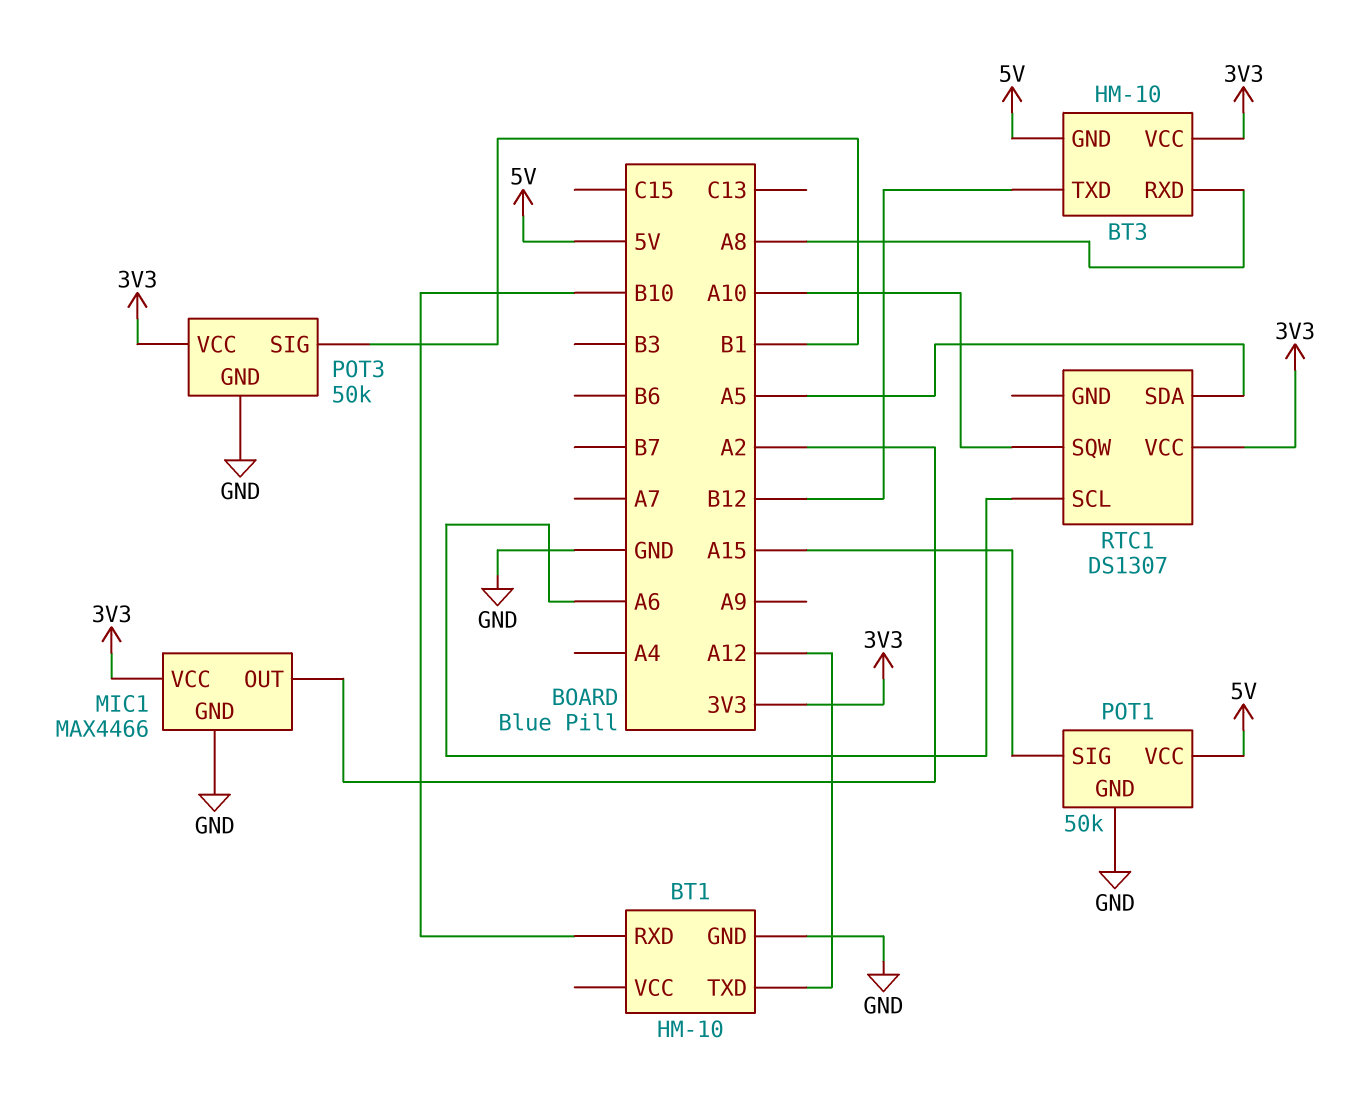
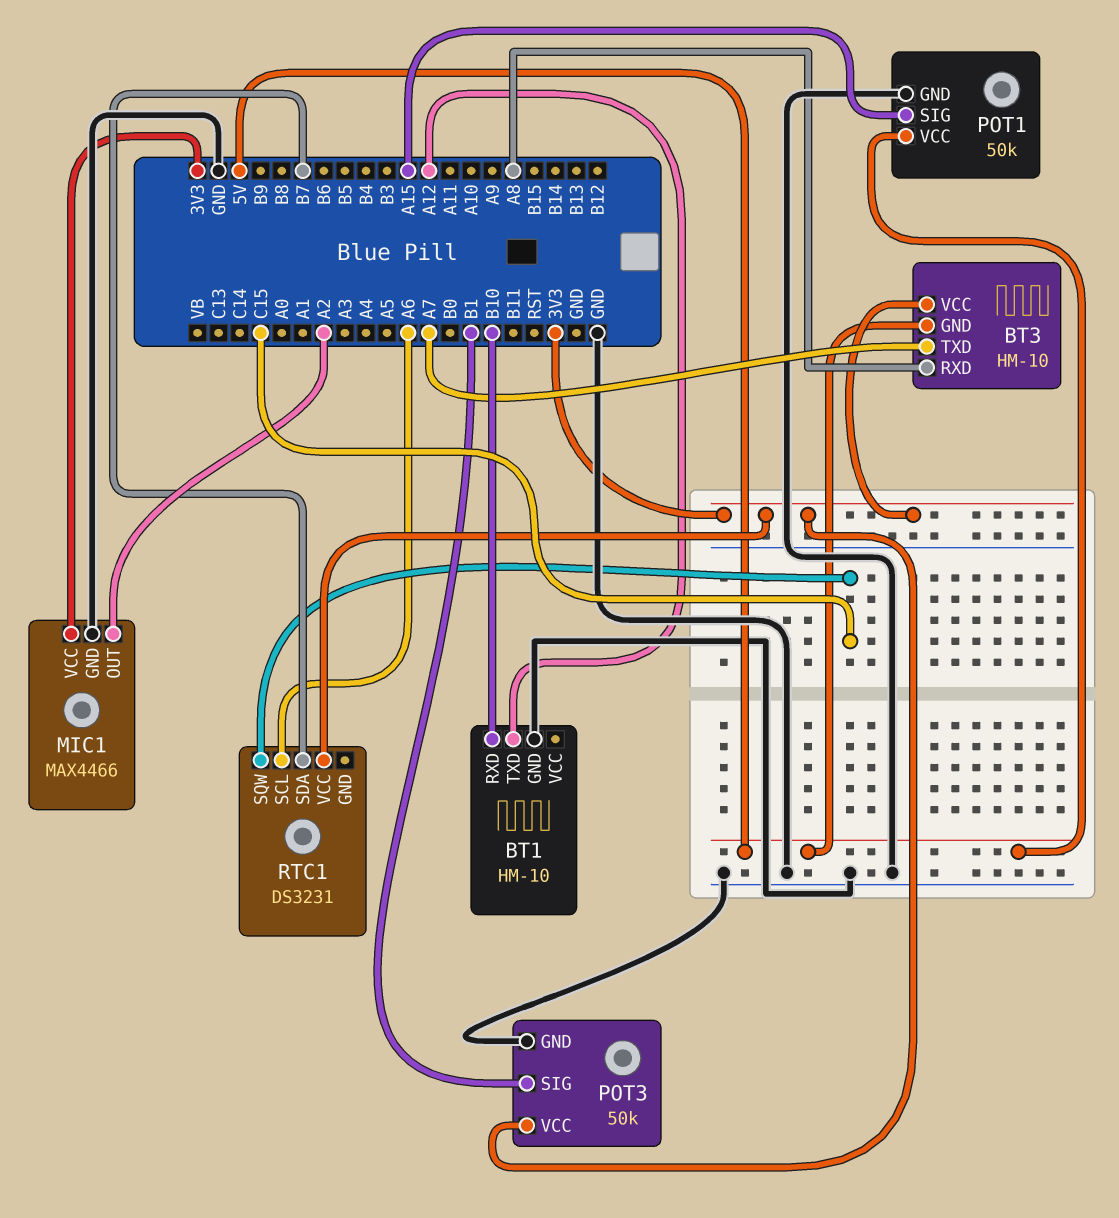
BT3 pin TXD: B12 -> A7
RTC1: DS1307 -> DS3231
RTC1 pin SDA: A5 -> B7
RTC1 pin SQW: A10 -> C15

